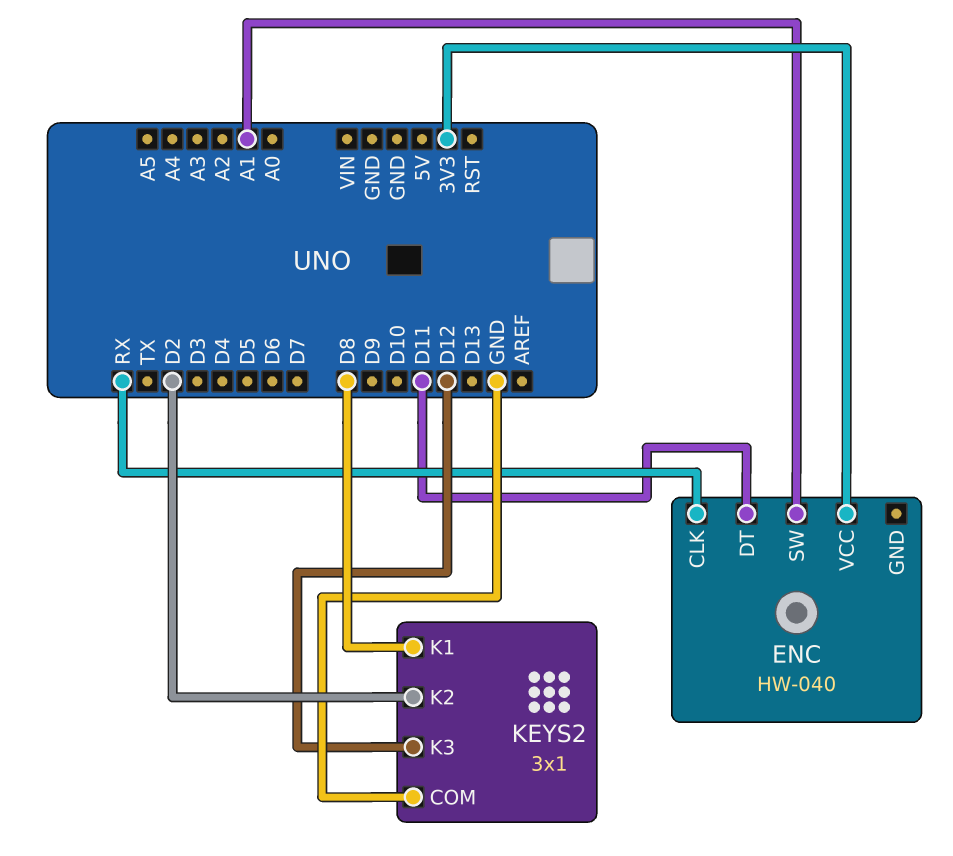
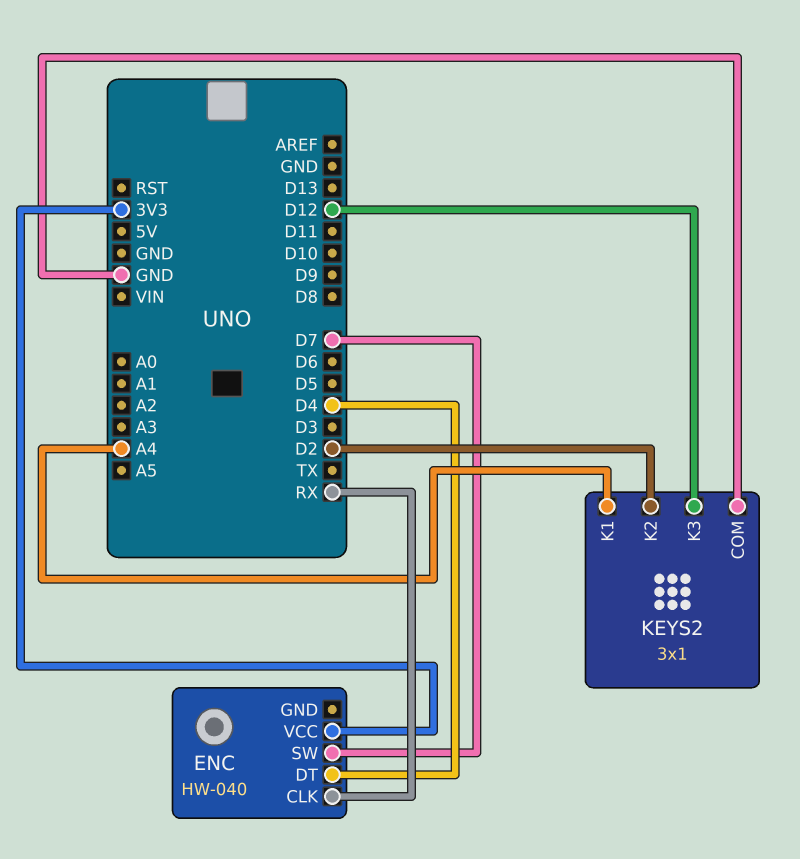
ENC pin DT: D11 -> D4
ENC pin SW: A1 -> D7
KEYS2 pin K1: D8 -> A4

